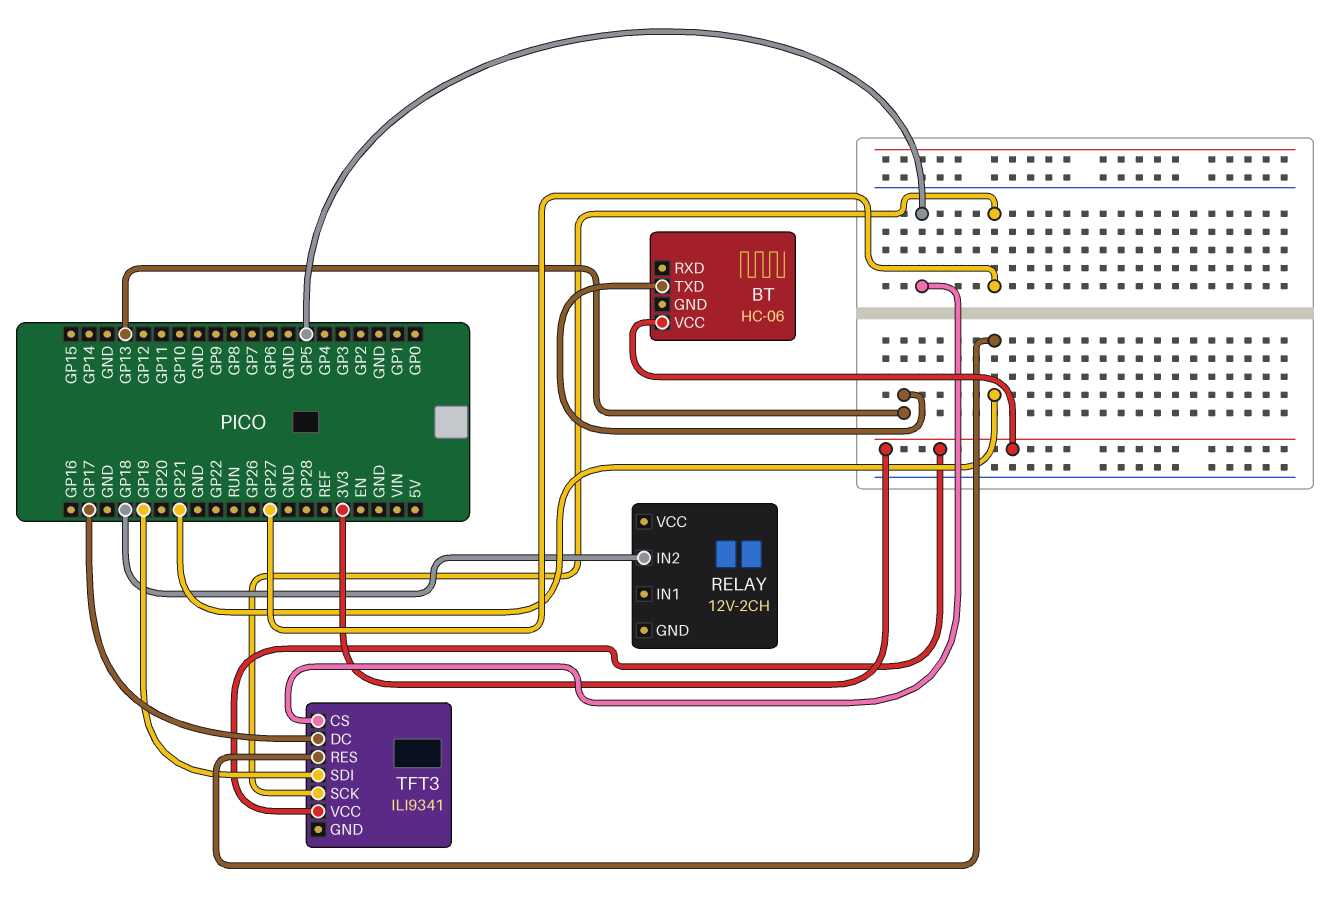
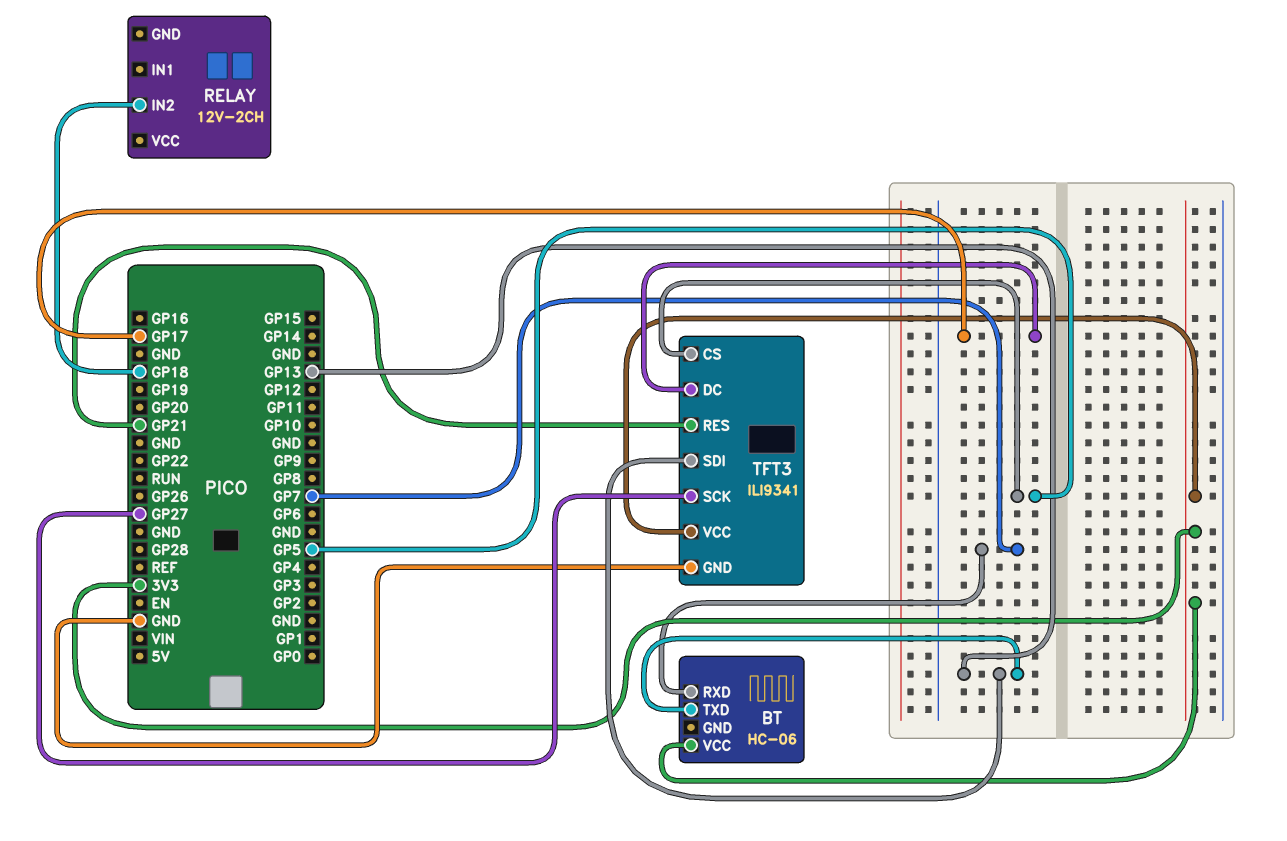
BT pin RXD: none -> GP7
TFT3 pin GND: none -> GND
TFT3 pin SDI: GP19 -> GP13

